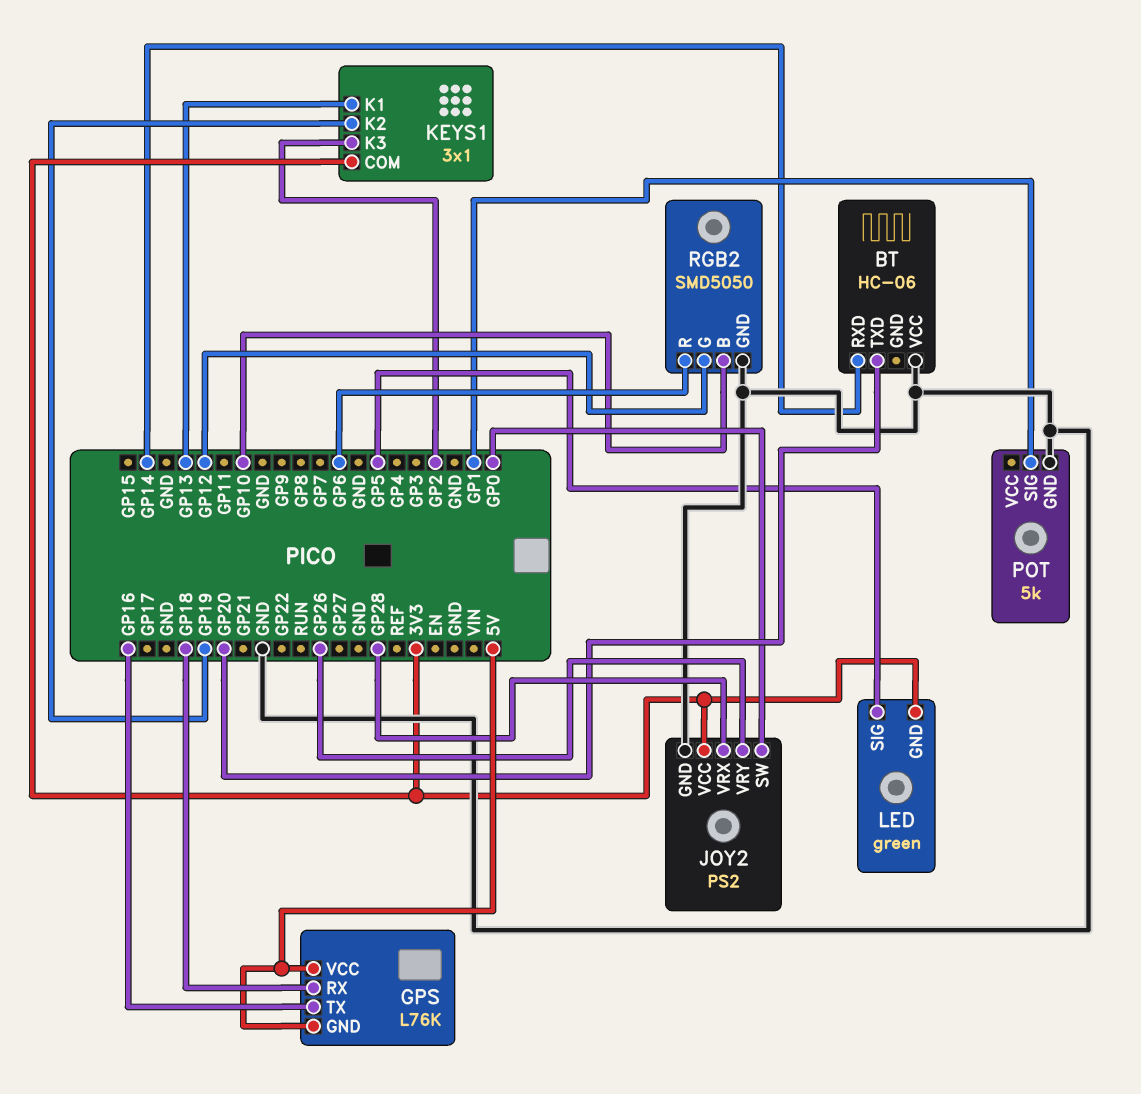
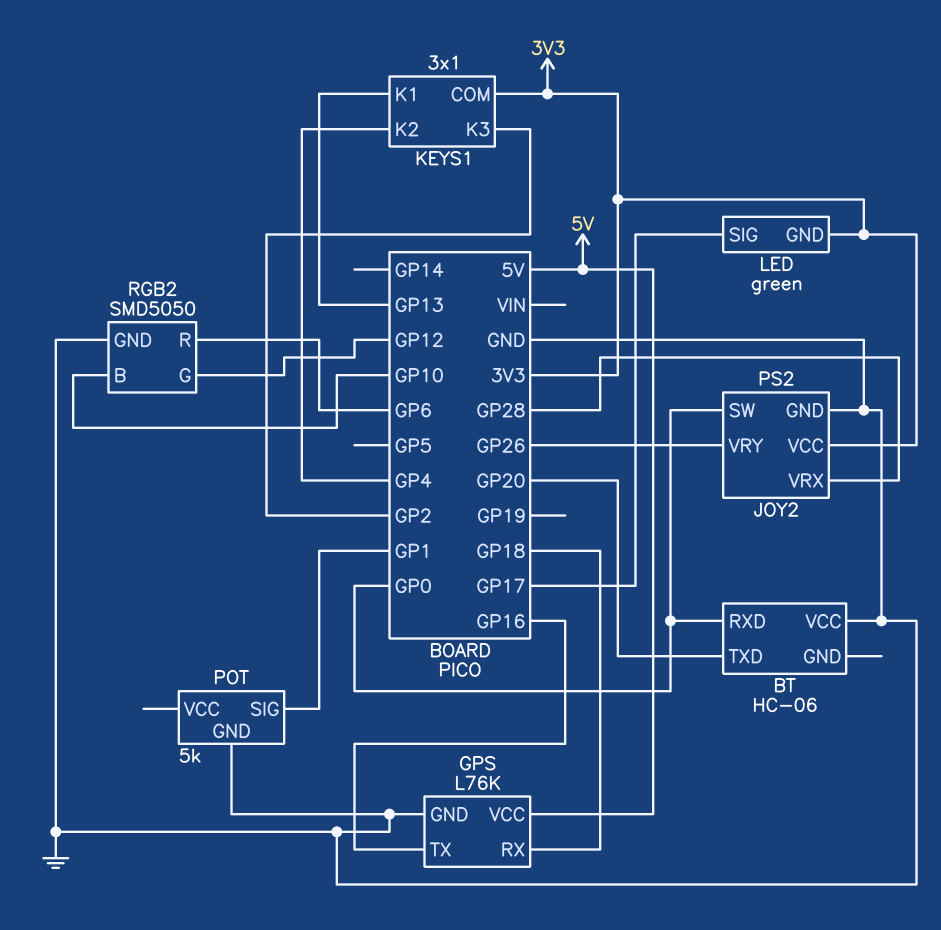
BT pin RXD: GP14 -> GP0
GPS pin GND: 5V -> GND
KEYS1 pin K2: GP19 -> GP4
LED pin SIG: GP5 -> GP17

